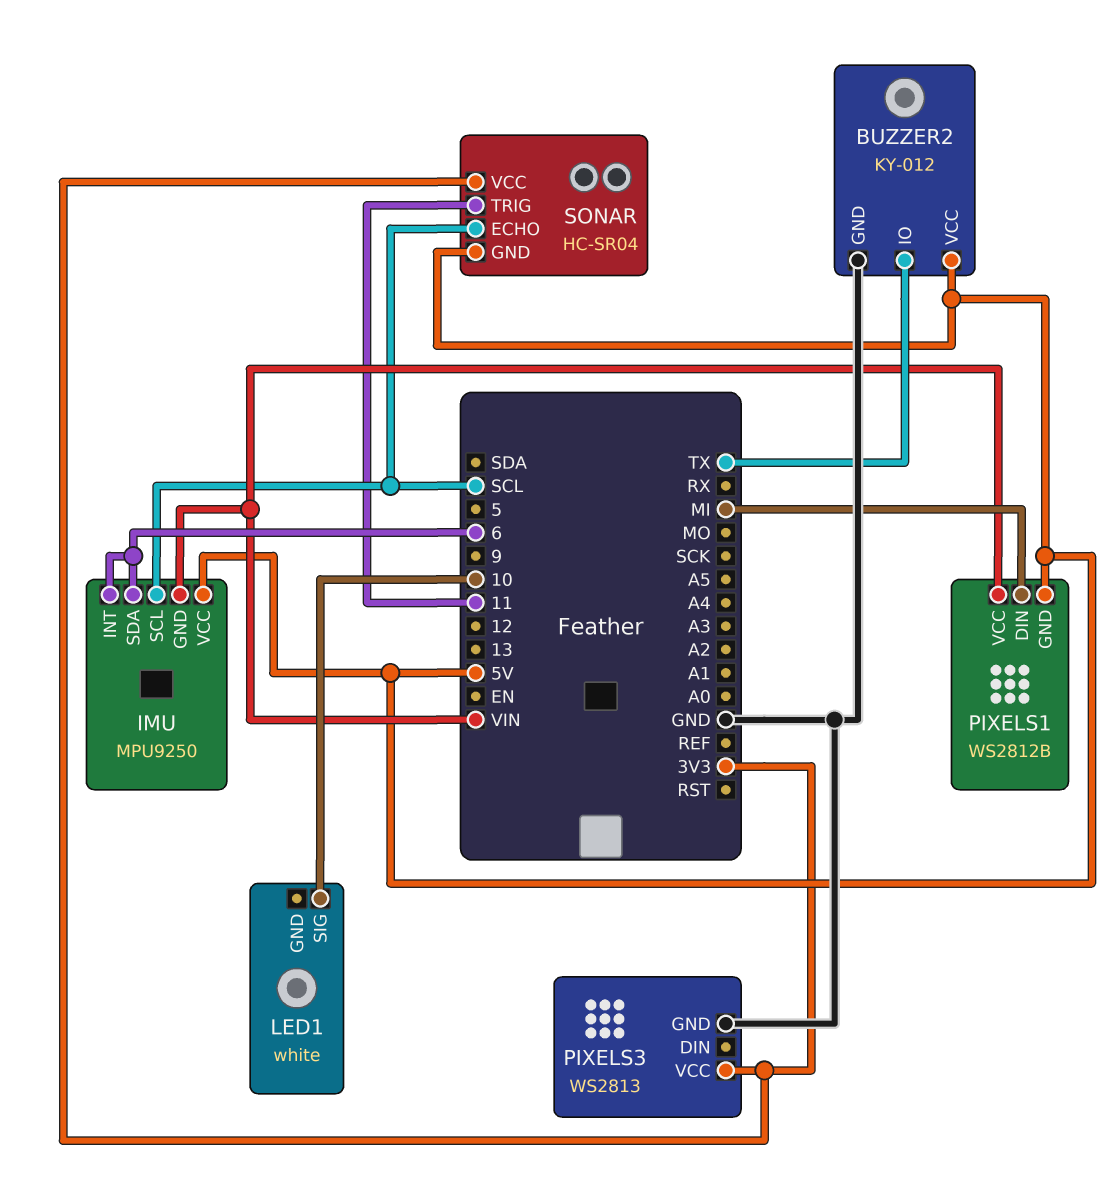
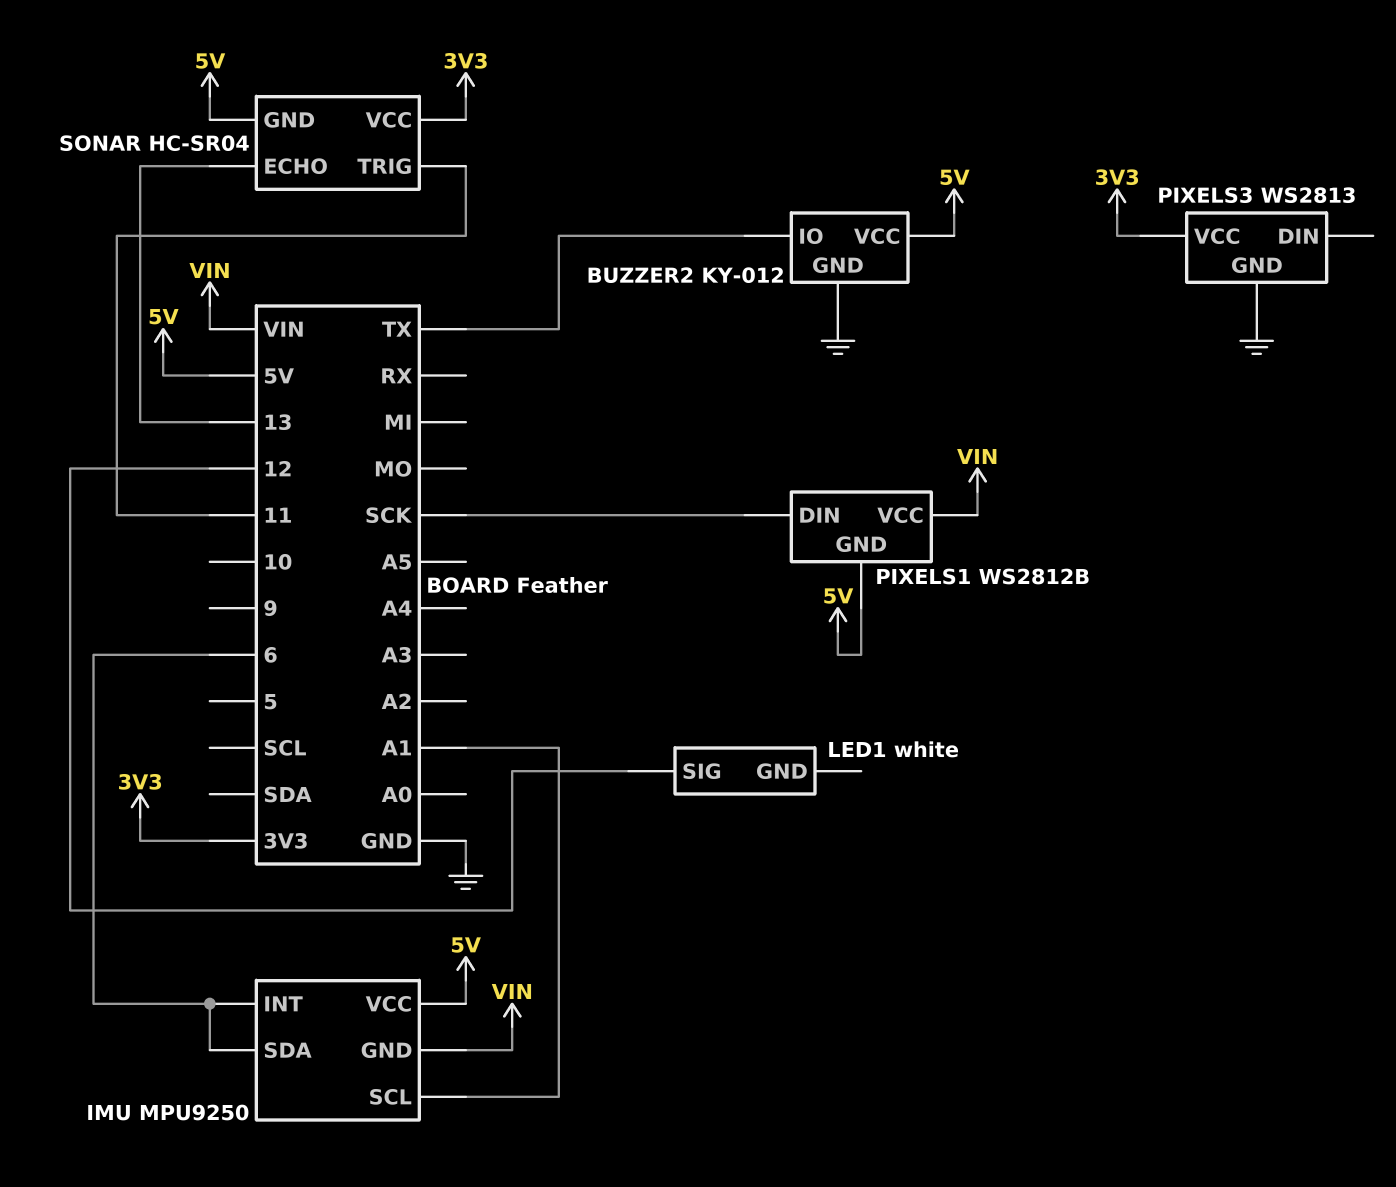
IMU pin SCL: SCL -> A1
LED1 pin SIG: 10 -> 12
PIXELS1 pin DIN: MI -> SCK
SONAR pin ECHO: SCL -> 13

